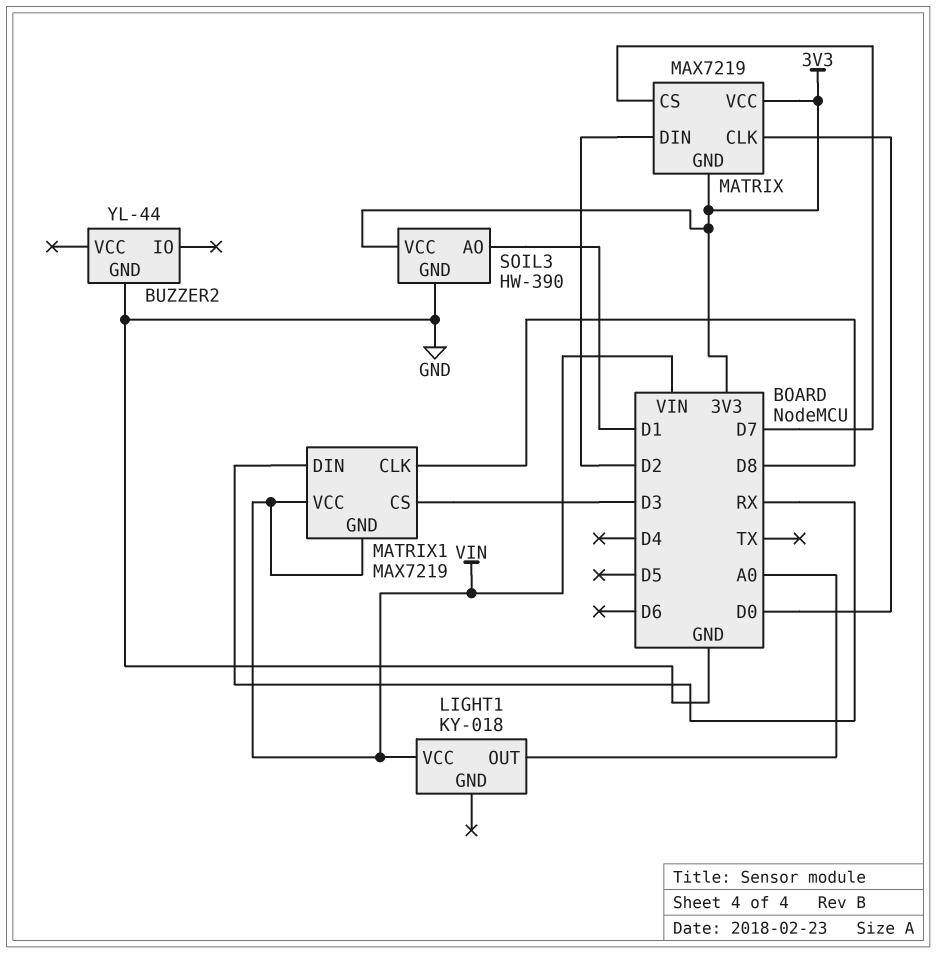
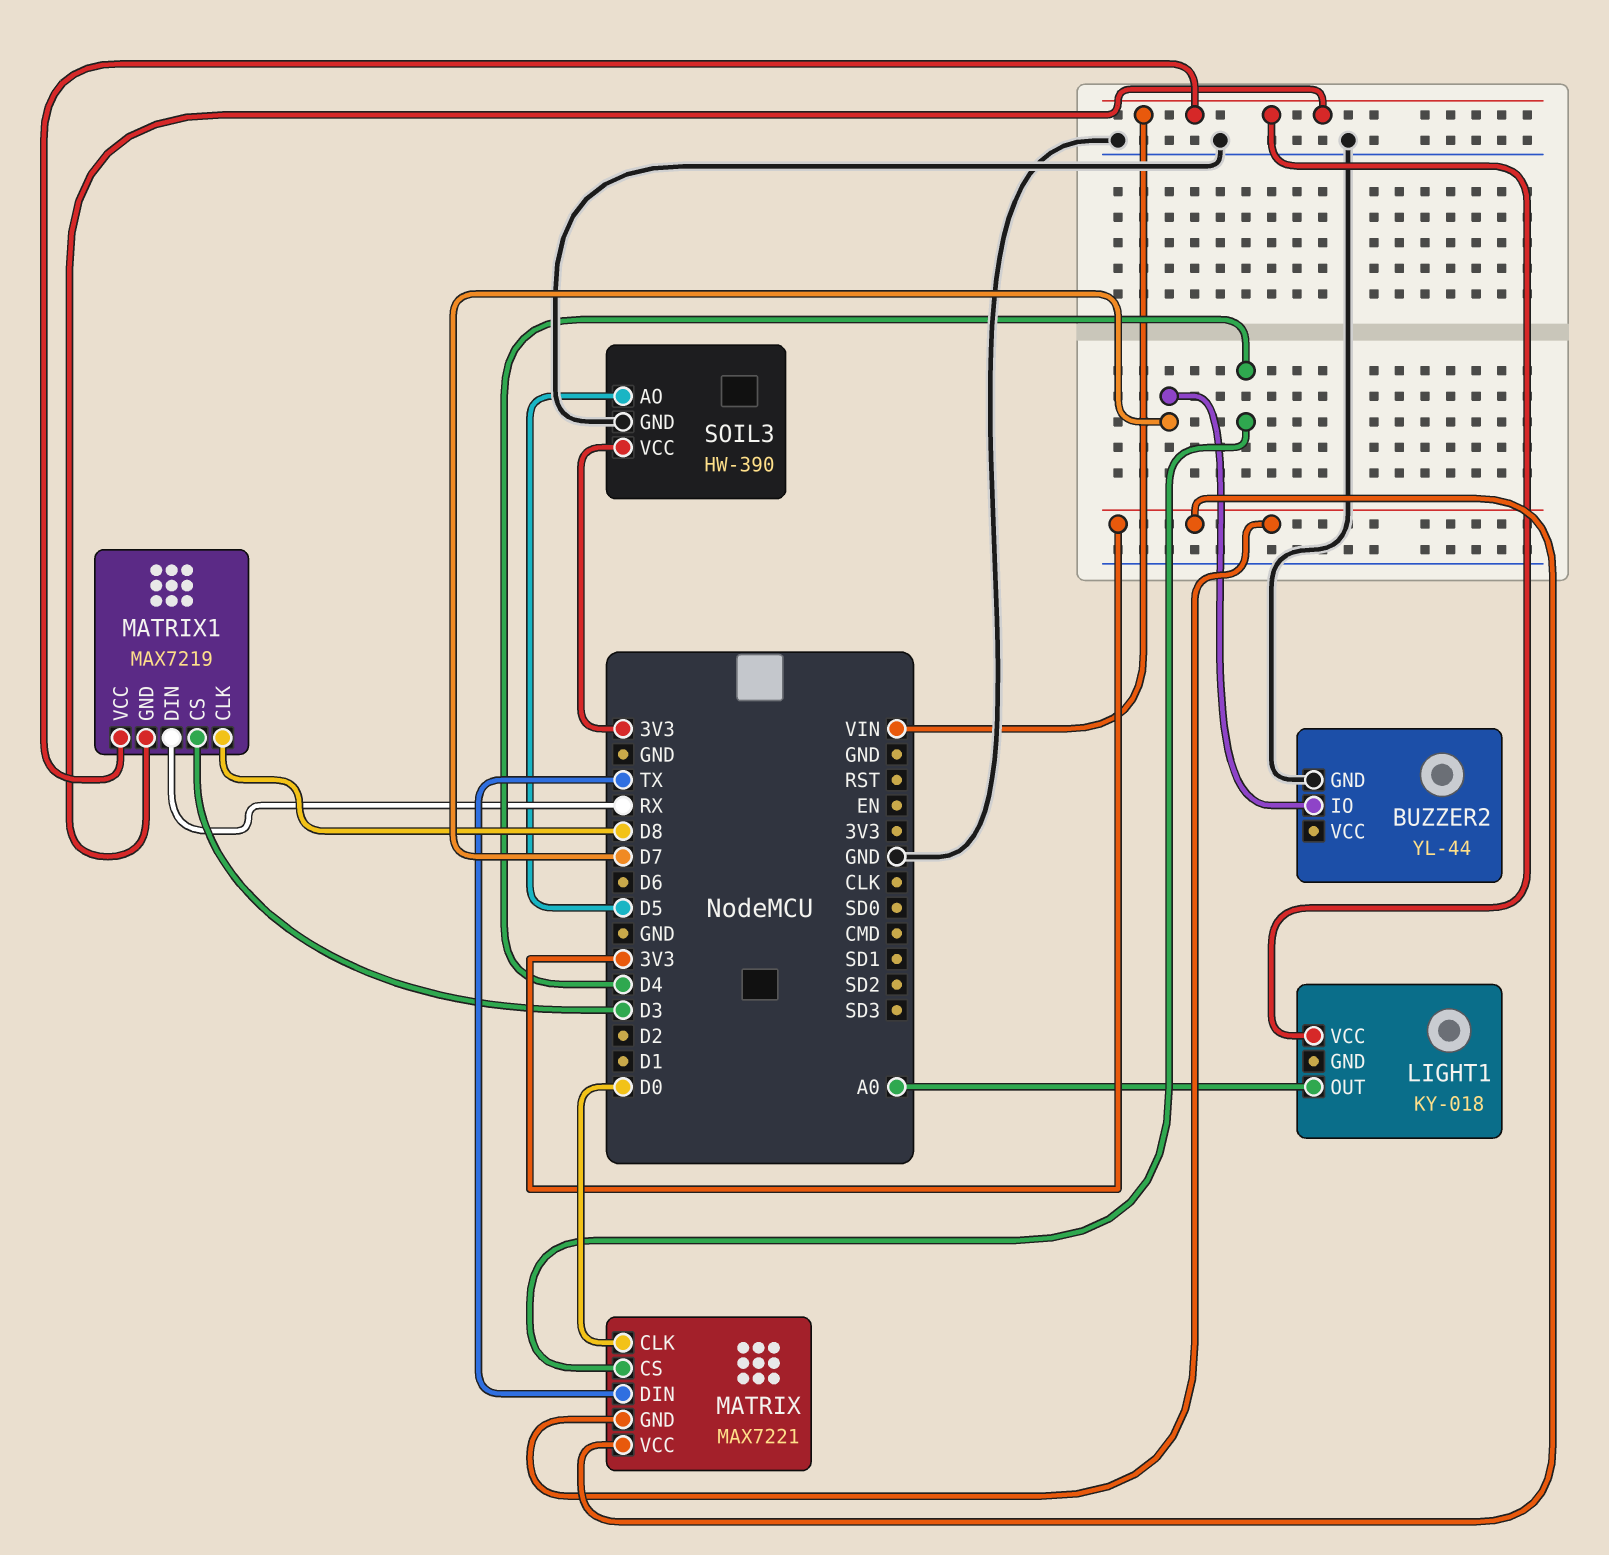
BUZZER2 pin IO: none -> D7
MATRIX: MAX7219 -> MAX7221
MATRIX pin CS: D7 -> D4
MATRIX pin DIN: D2 -> TX
SOIL3 pin AO: D1 -> D5

